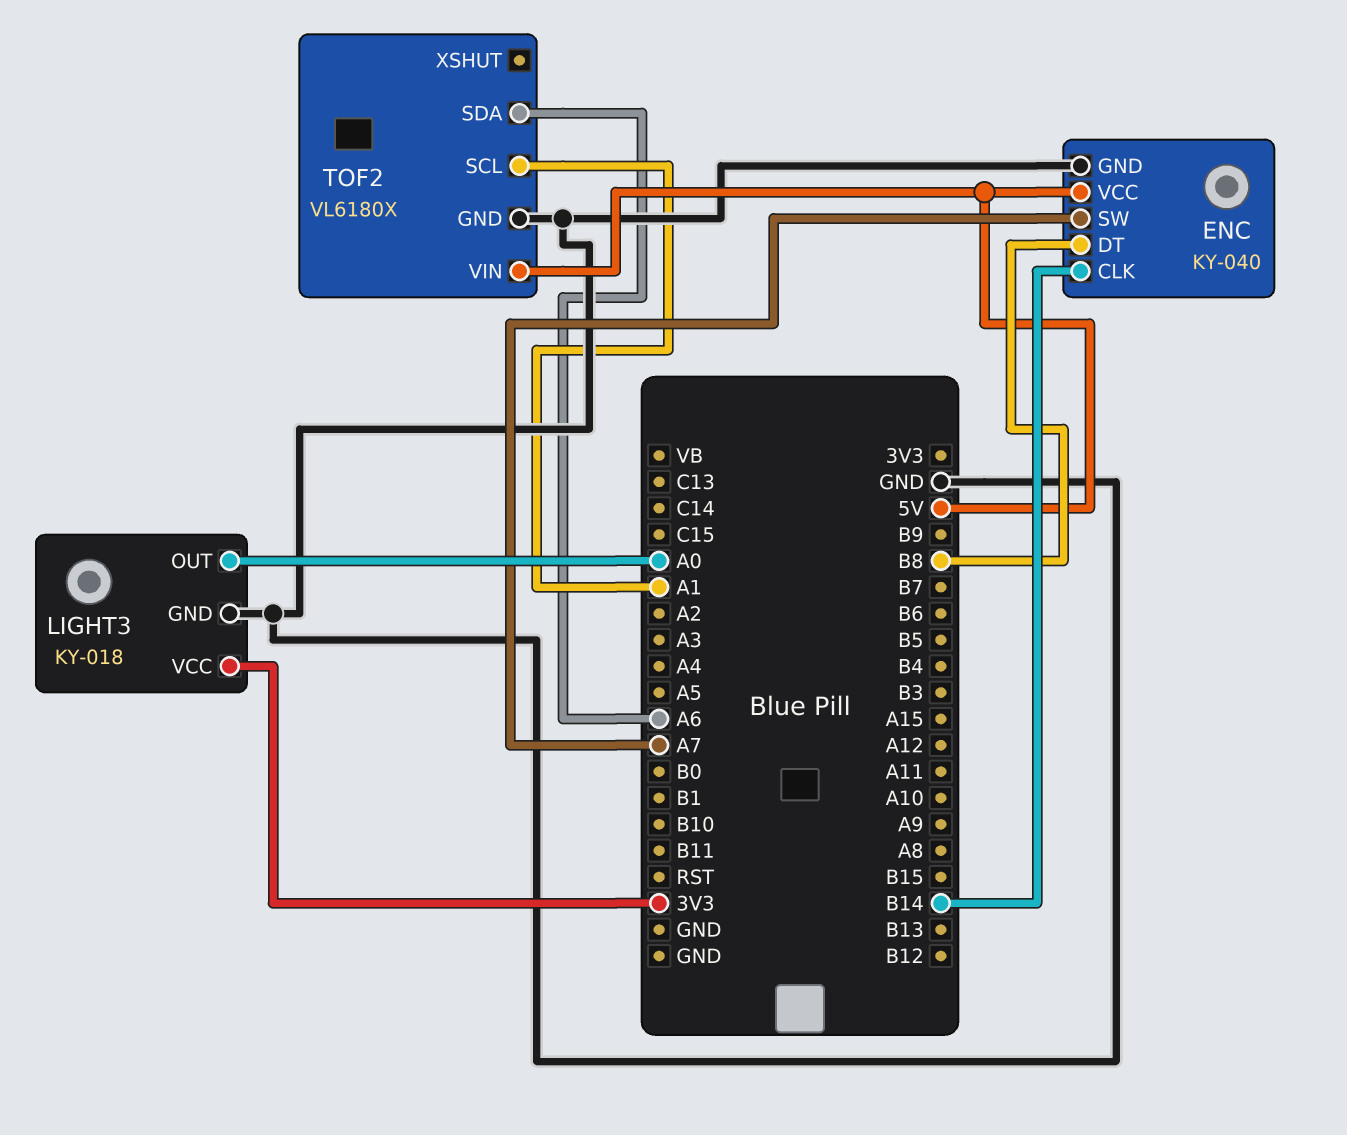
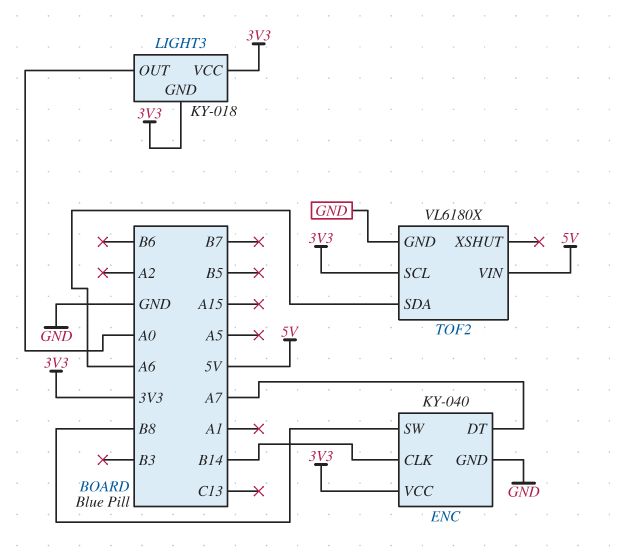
ENC pin DT: B8 -> A7
ENC pin SW: A7 -> B8
ENC pin VCC: 5V -> 3V3
LIGHT3 pin GND: GND -> 3V3
TOF2 pin SCL: A1 -> 3V3

